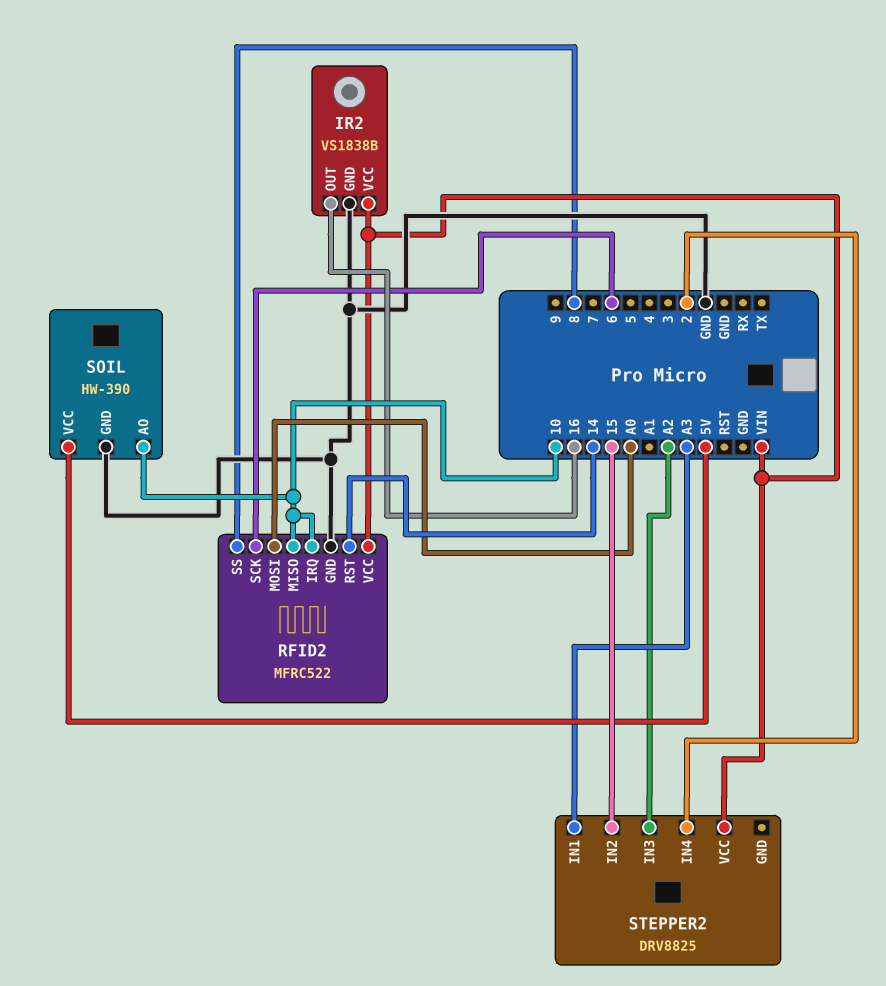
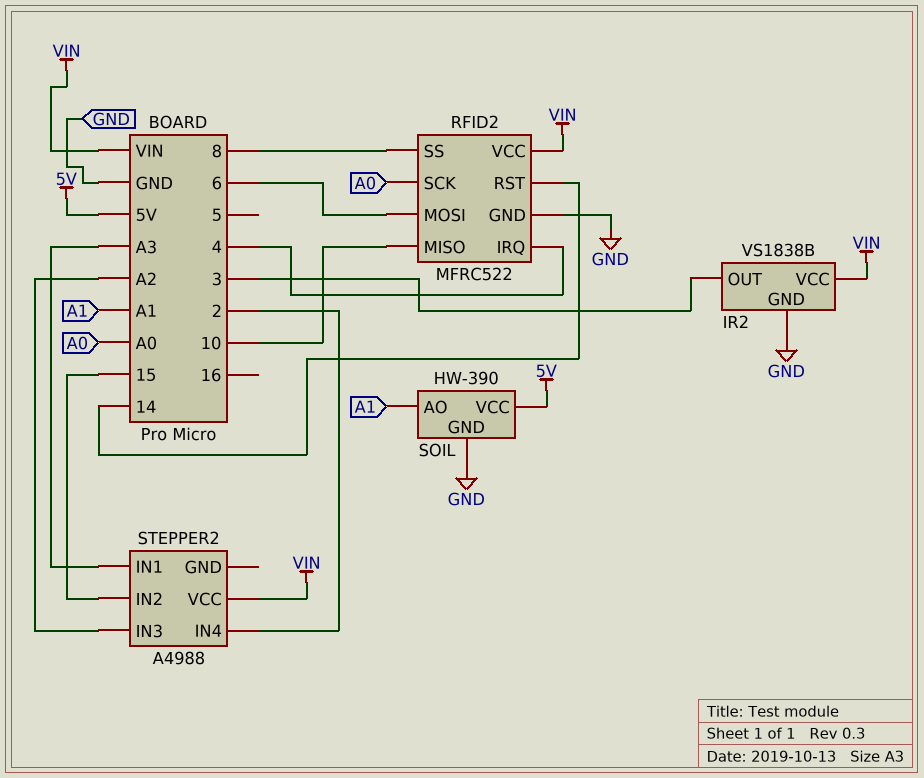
IR2 pin OUT: 16 -> 3
RFID2 pin IRQ: 10 -> 4
RFID2 pin MOSI: A0 -> 6
RFID2 pin SCK: 6 -> A0
SOIL pin AO: 10 -> A1
STEPPER2: DRV8825 -> A4988

